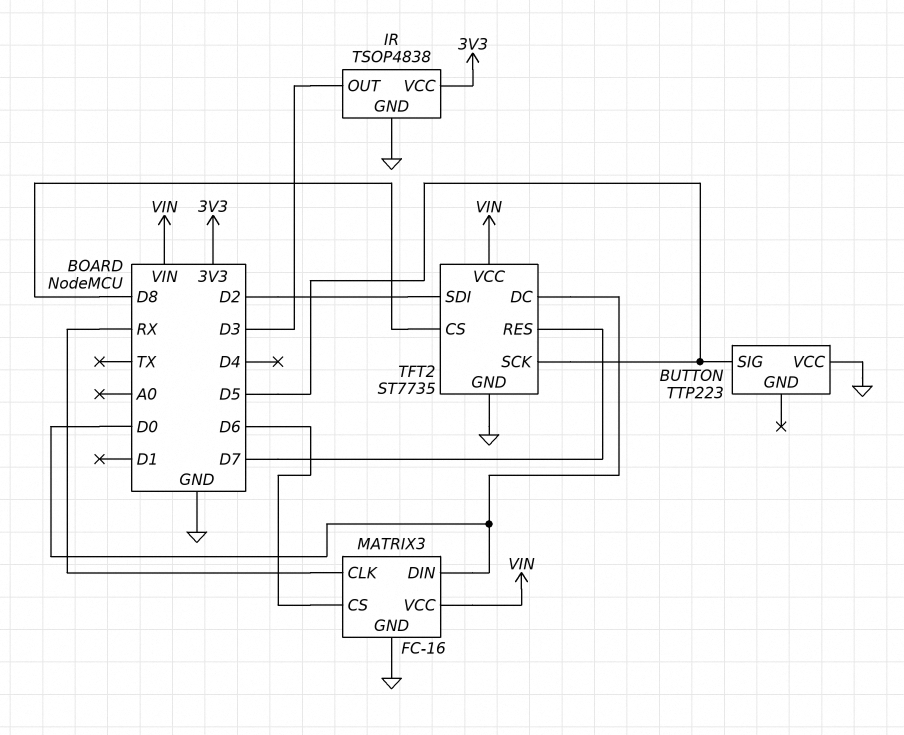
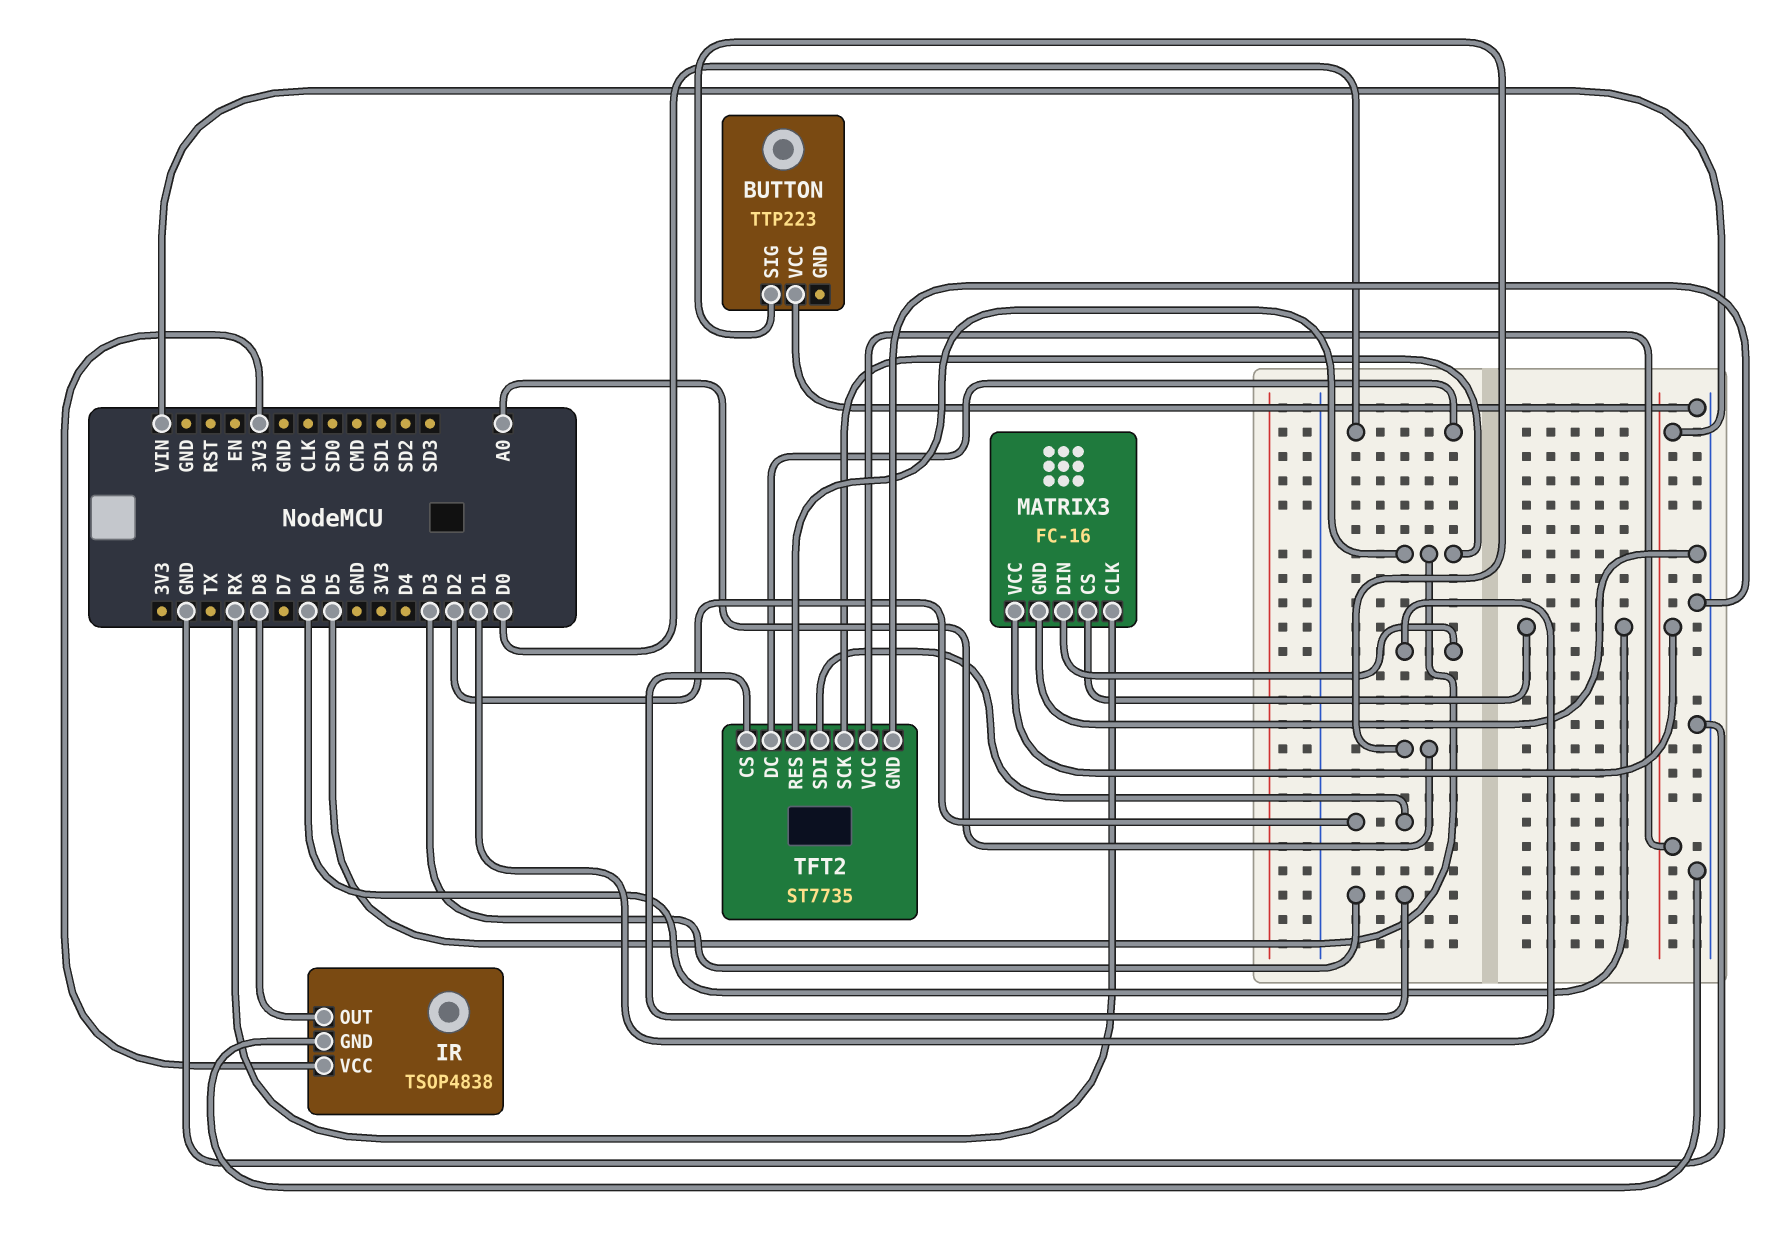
BUTTON pin SIG: D5 -> A0
IR pin OUT: D3 -> D8
MATRIX3 pin DIN: D0 -> D1
TFT2 pin CS: D8 -> D3
TFT2 pin RES: D7 -> D5

